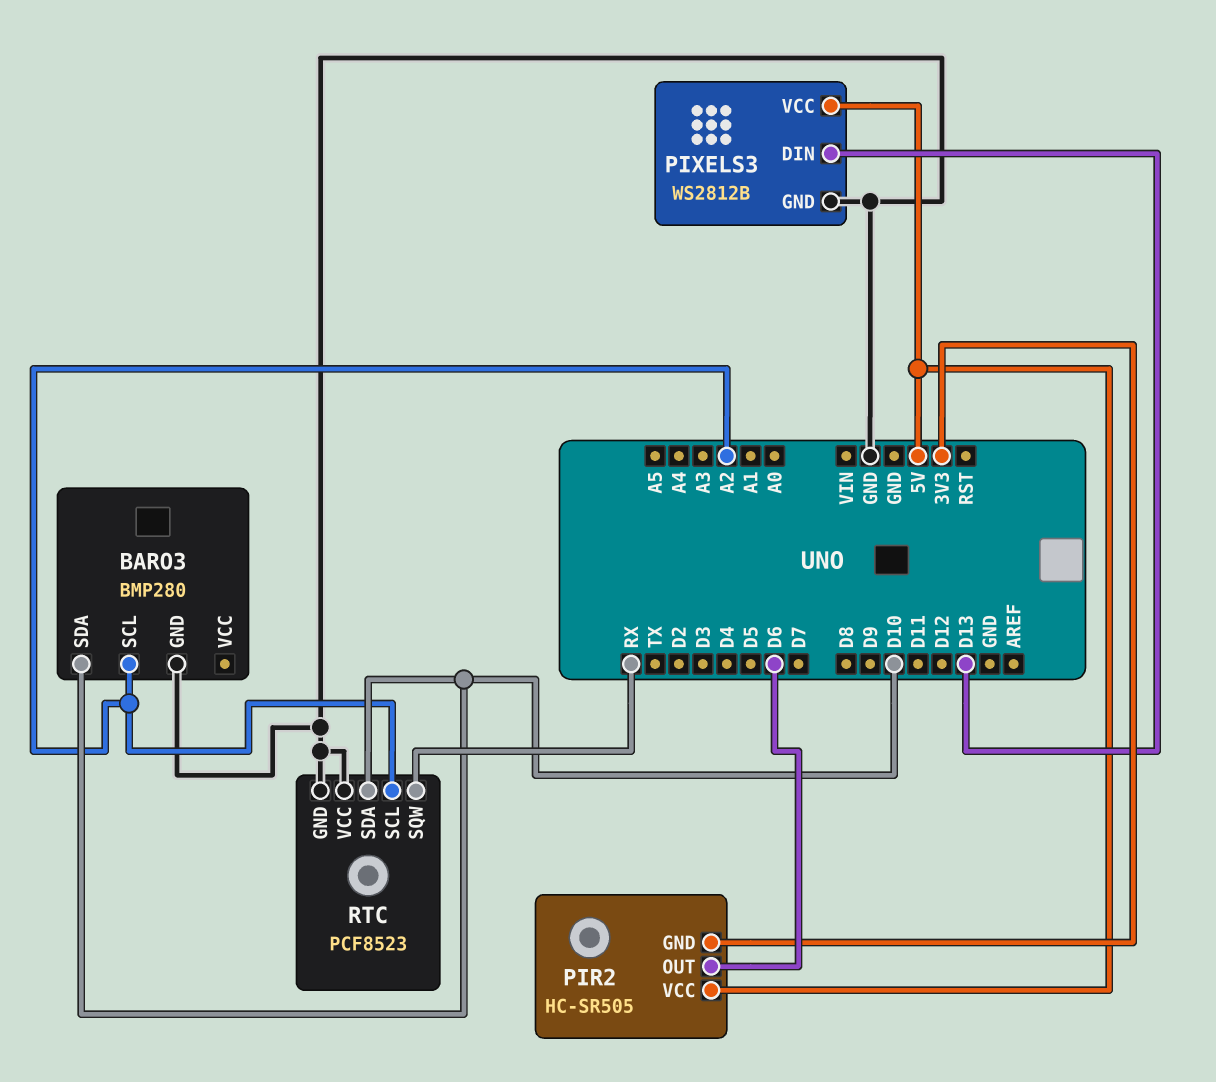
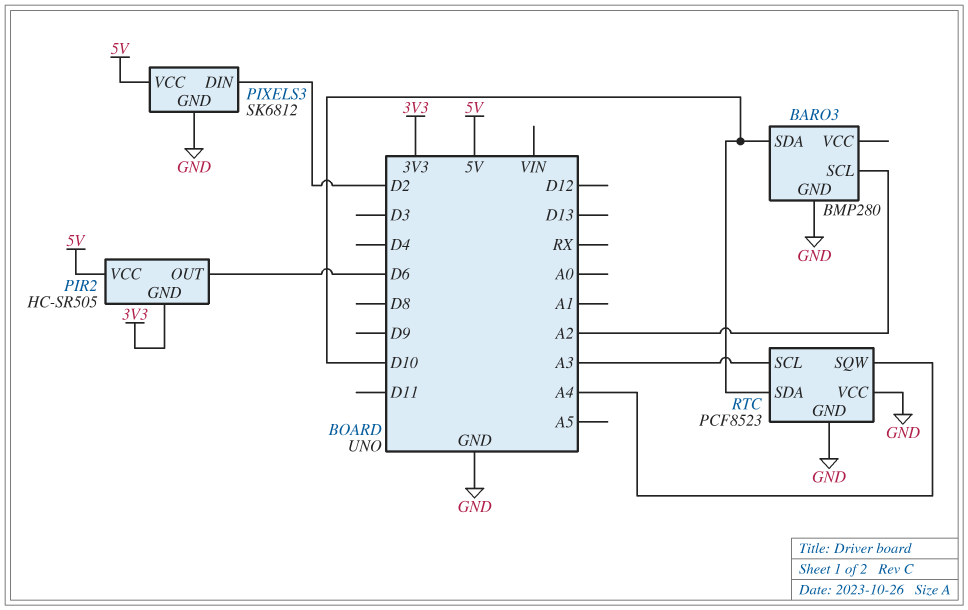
PIXELS3: WS2812B -> SK6812
PIXELS3 pin DIN: D13 -> D2
RTC pin SCL: A2 -> A3
RTC pin SQW: RX -> A4

